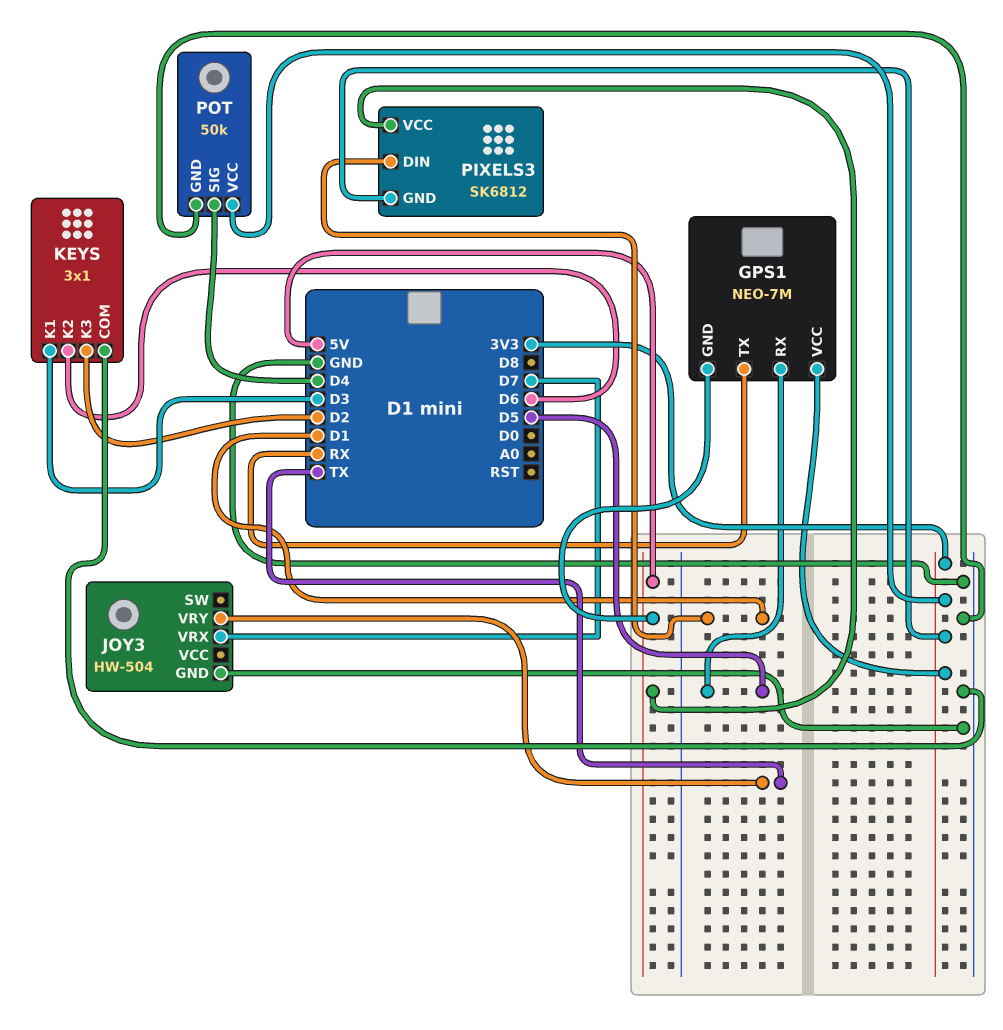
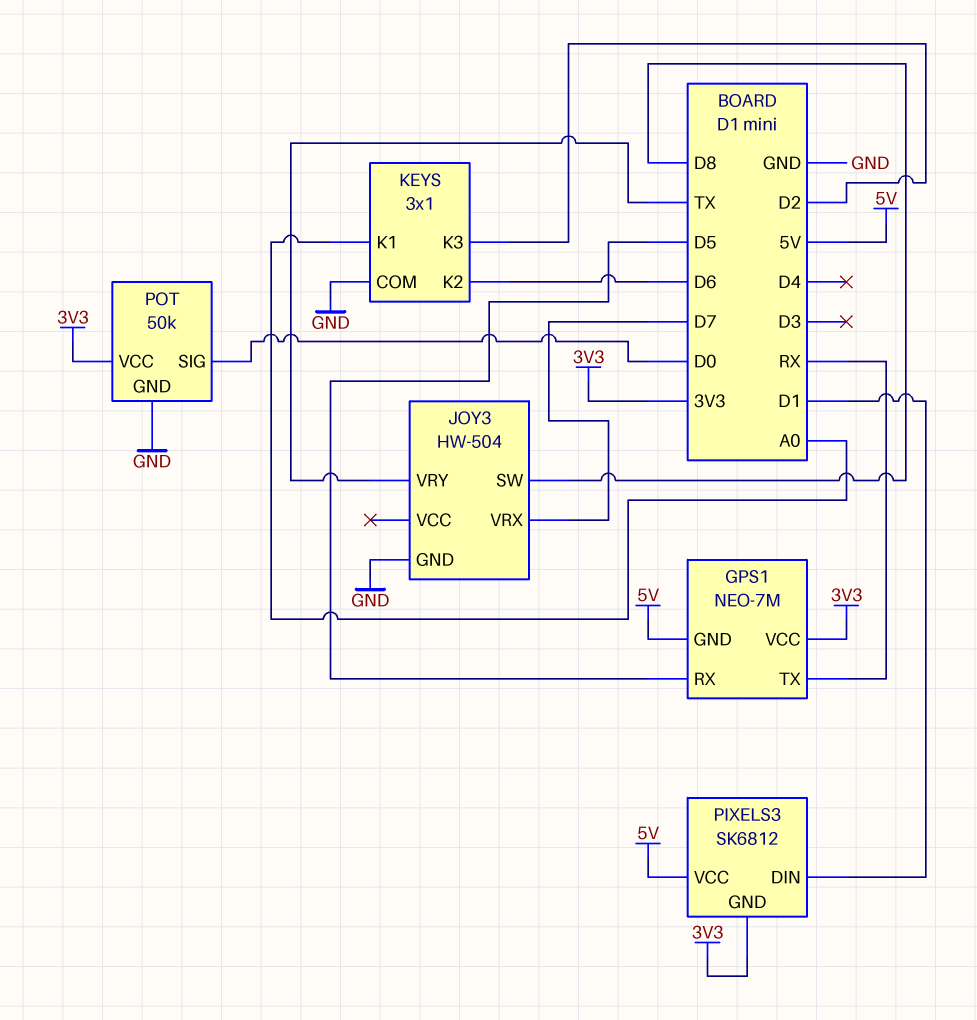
JOY3 pin SW: none -> D8
KEYS pin K1: D3 -> A0
POT pin SIG: D4 -> D0

